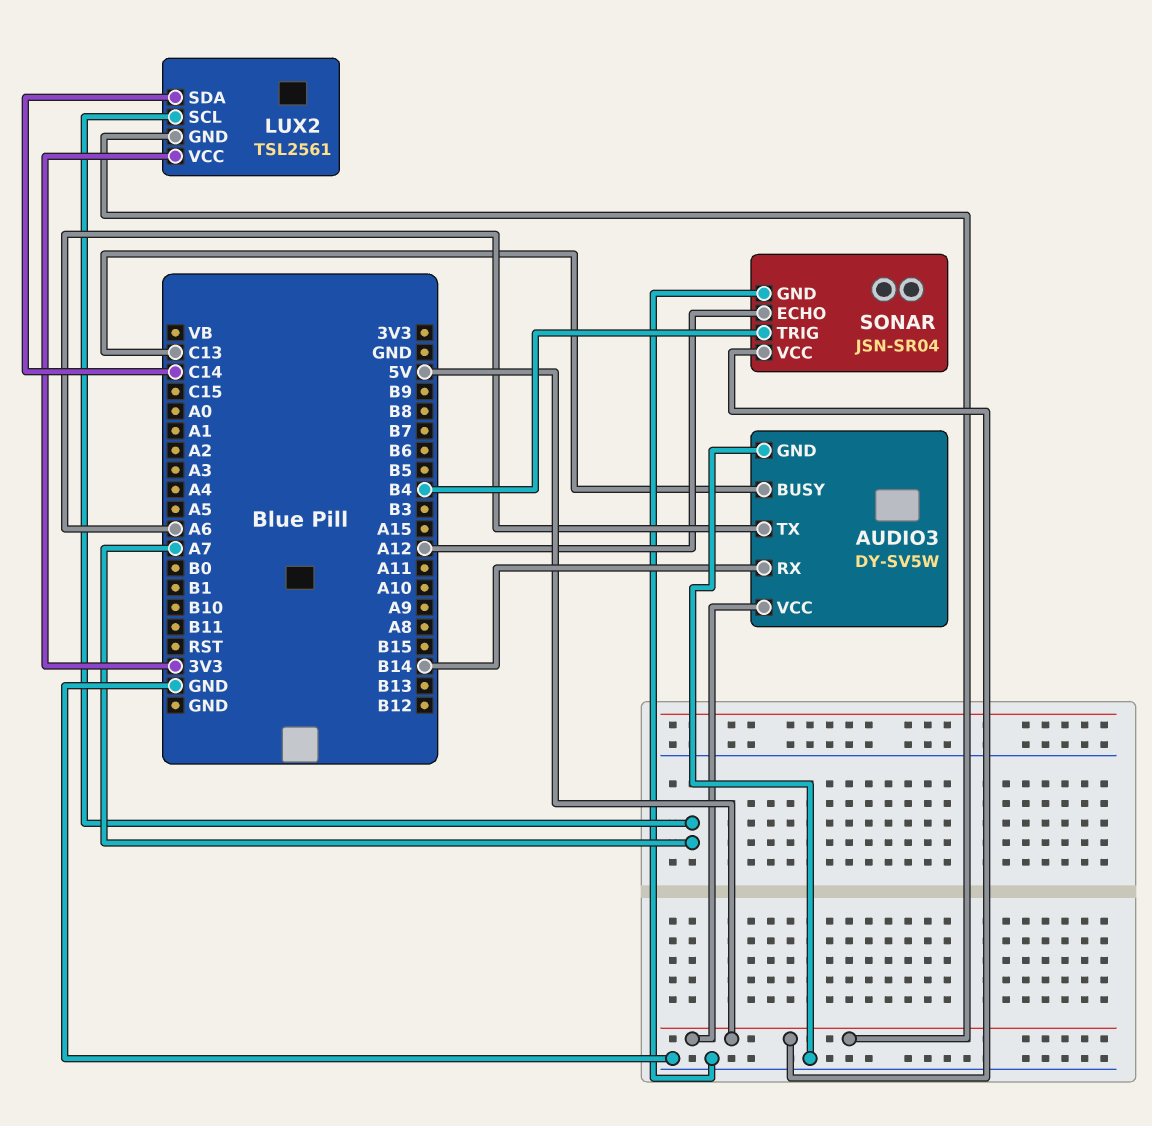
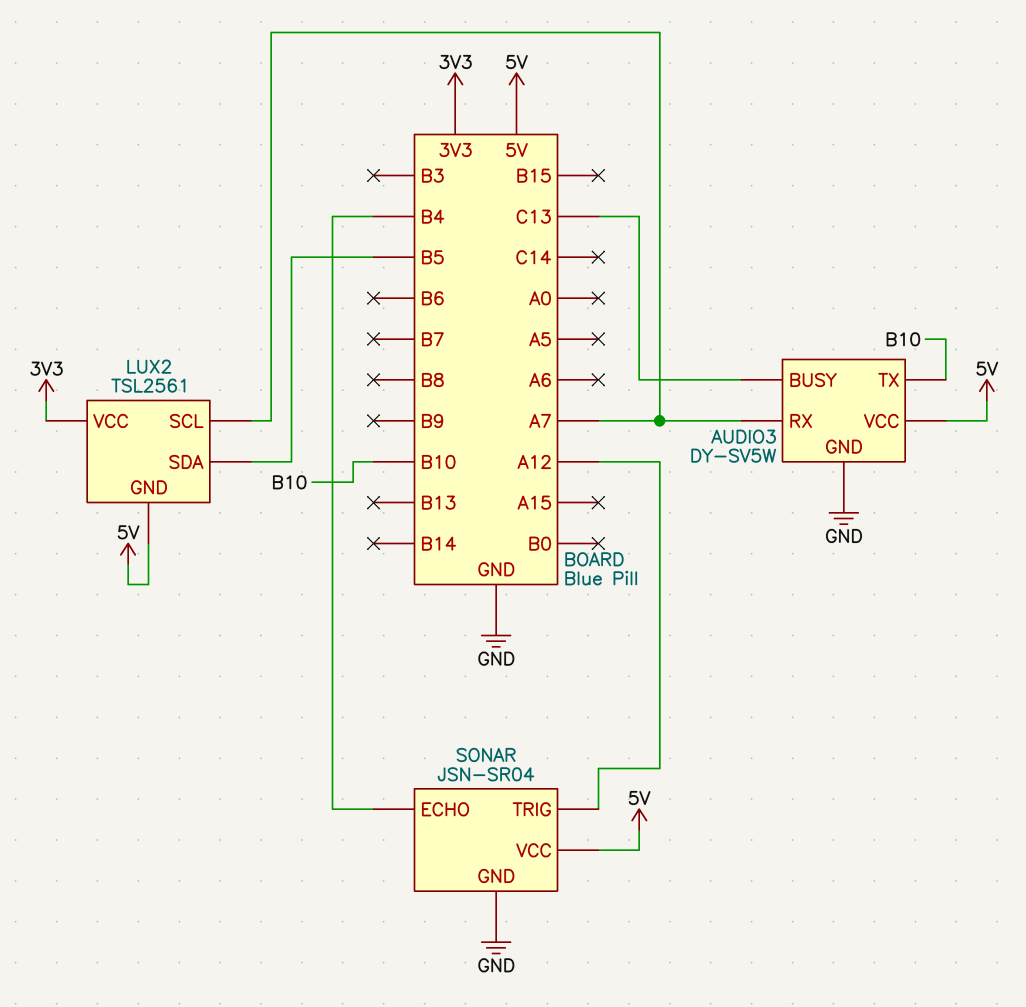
AUDIO3 pin RX: B14 -> A7
AUDIO3 pin TX: A6 -> B10
LUX2 pin SDA: C14 -> B5
SONAR pin ECHO: A12 -> B4
SONAR pin TRIG: B4 -> A12

